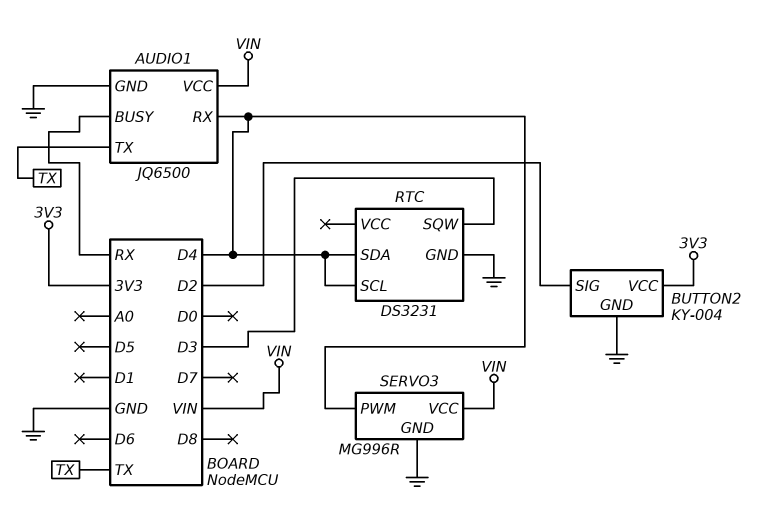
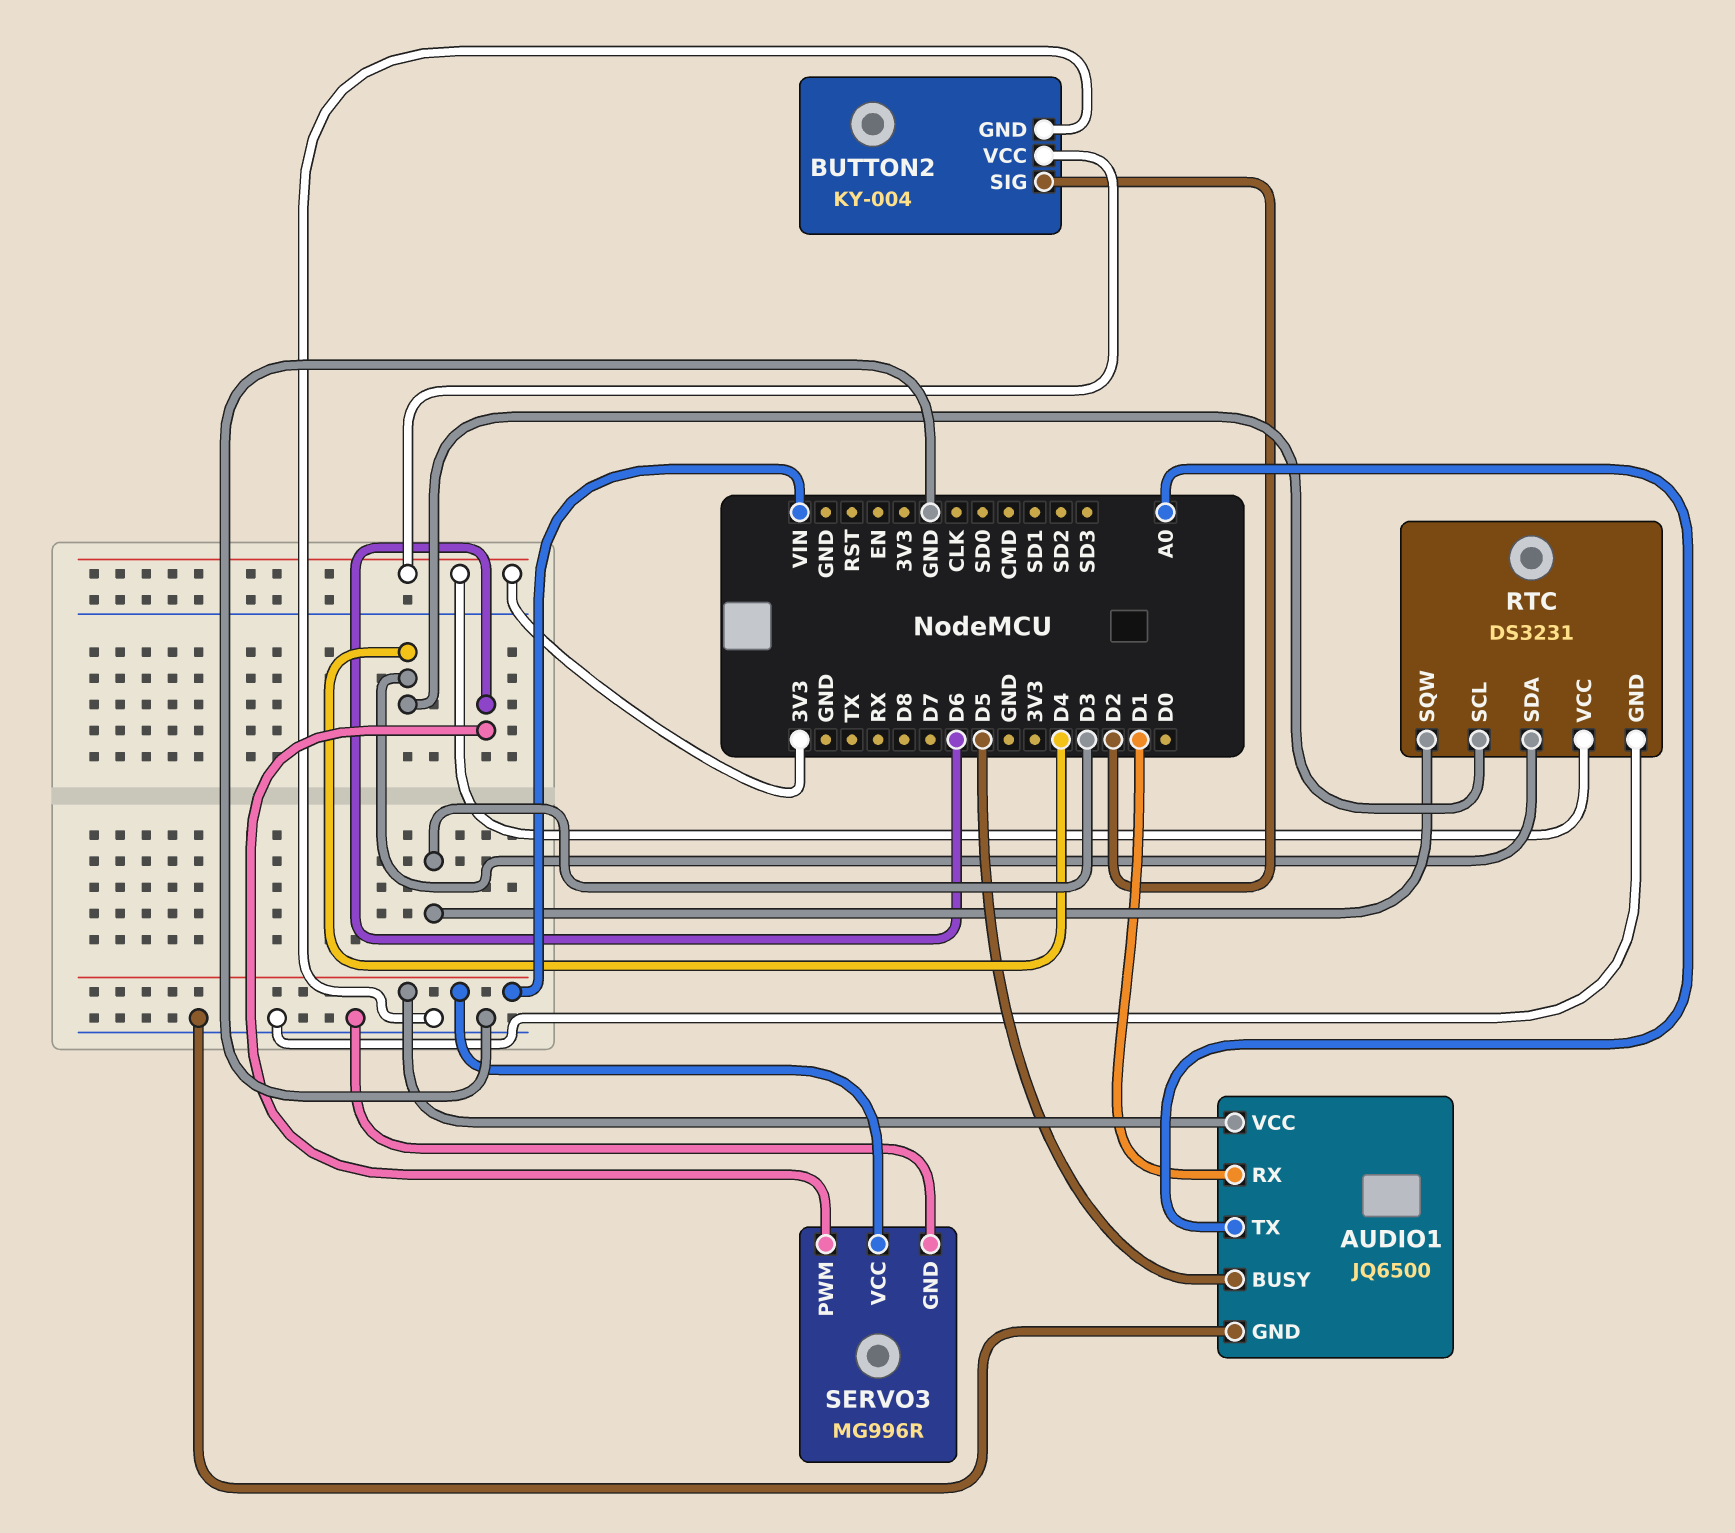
AUDIO1 pin BUSY: RX -> D5
AUDIO1 pin RX: D4 -> D1
AUDIO1 pin TX: TX -> A0
RTC pin VCC: none -> 3V3
SERVO3 pin PWM: D4 -> D6

